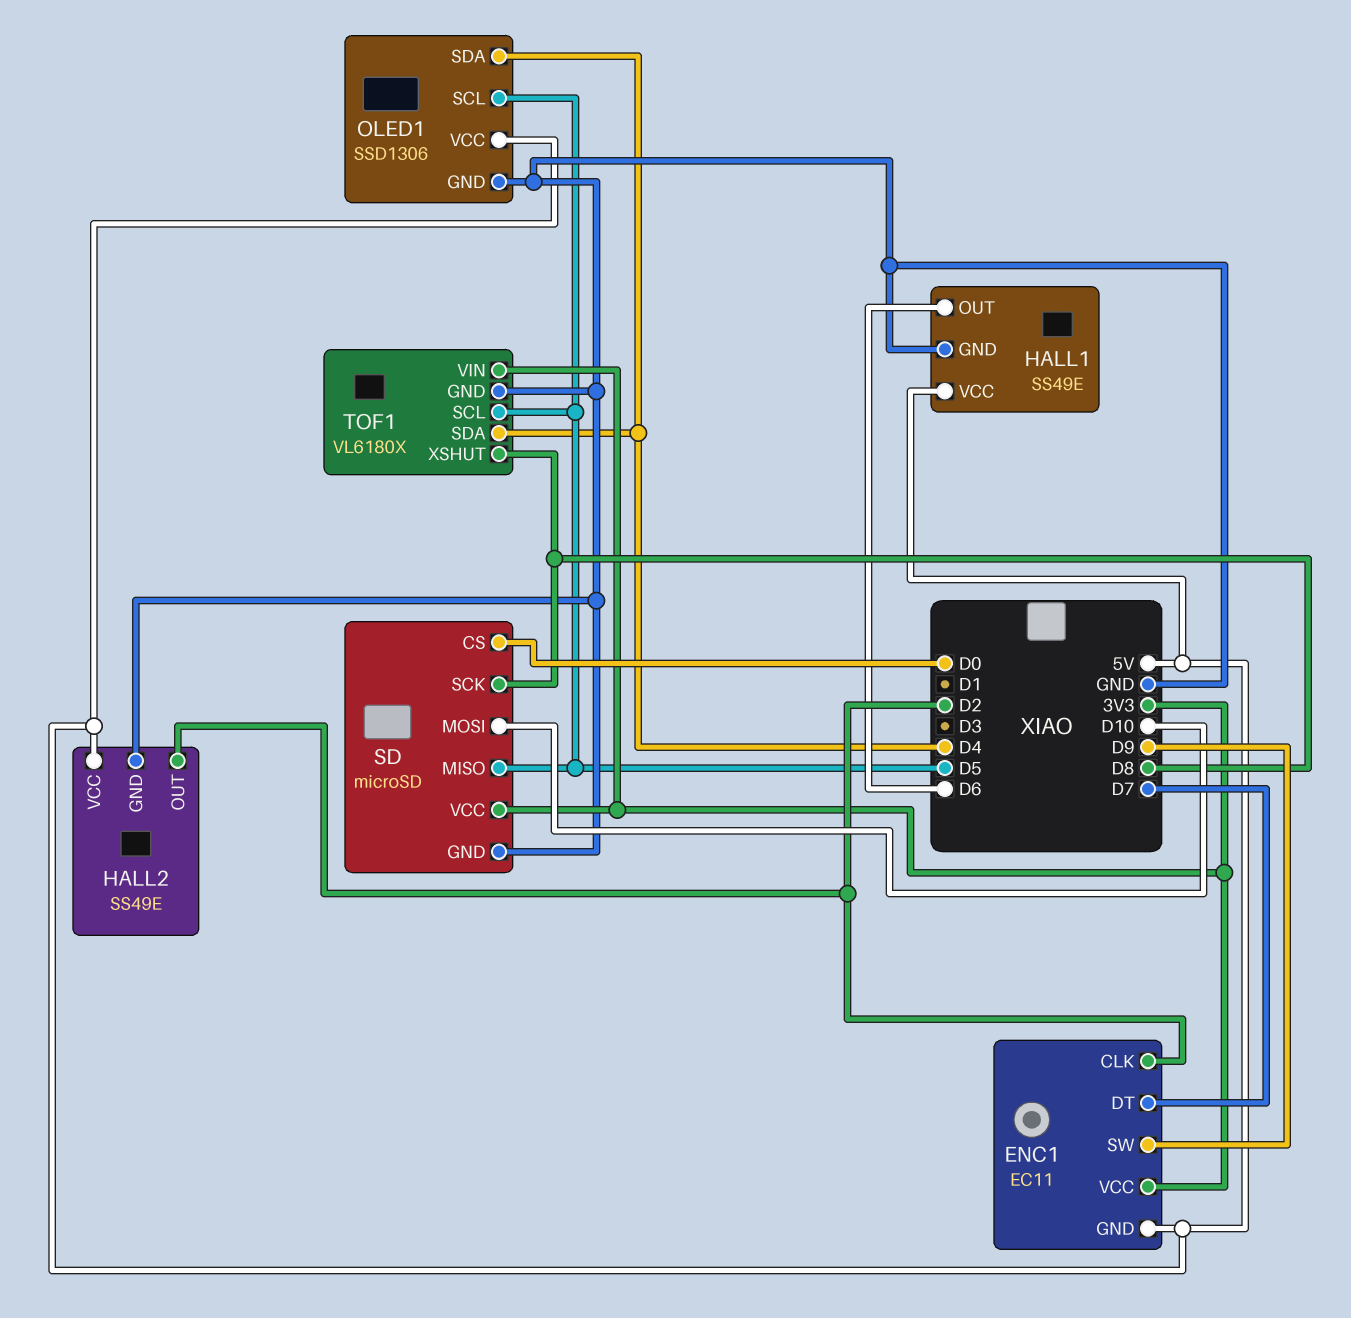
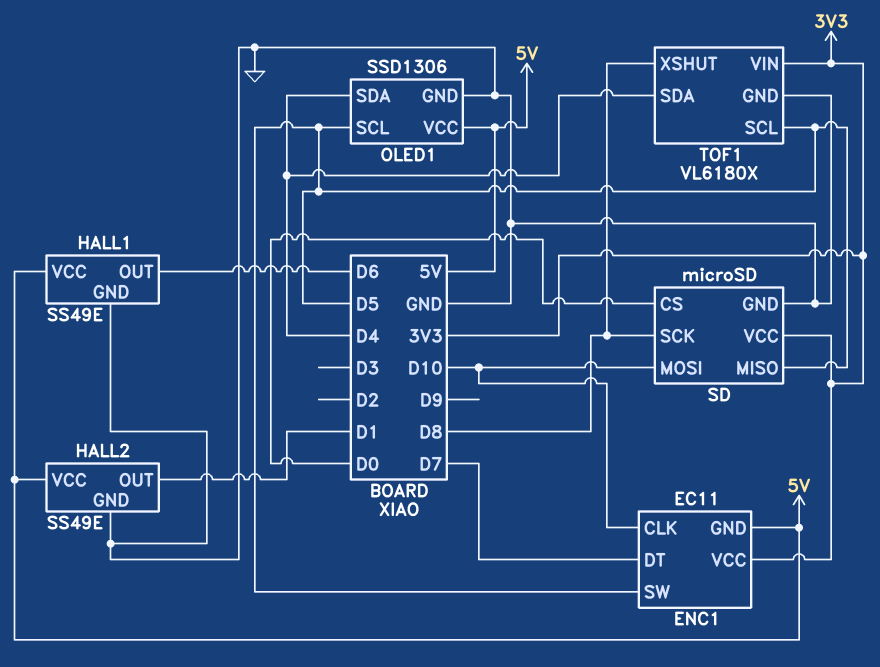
ENC1 pin CLK: D2 -> D10
ENC1 pin SW: D9 -> D5
HALL2 pin OUT: D2 -> D1

